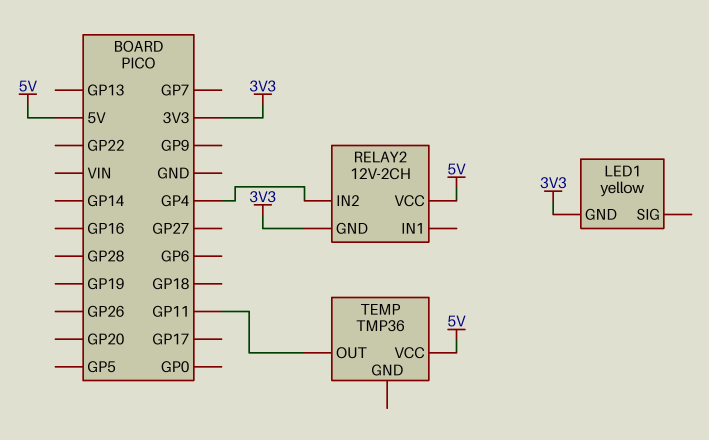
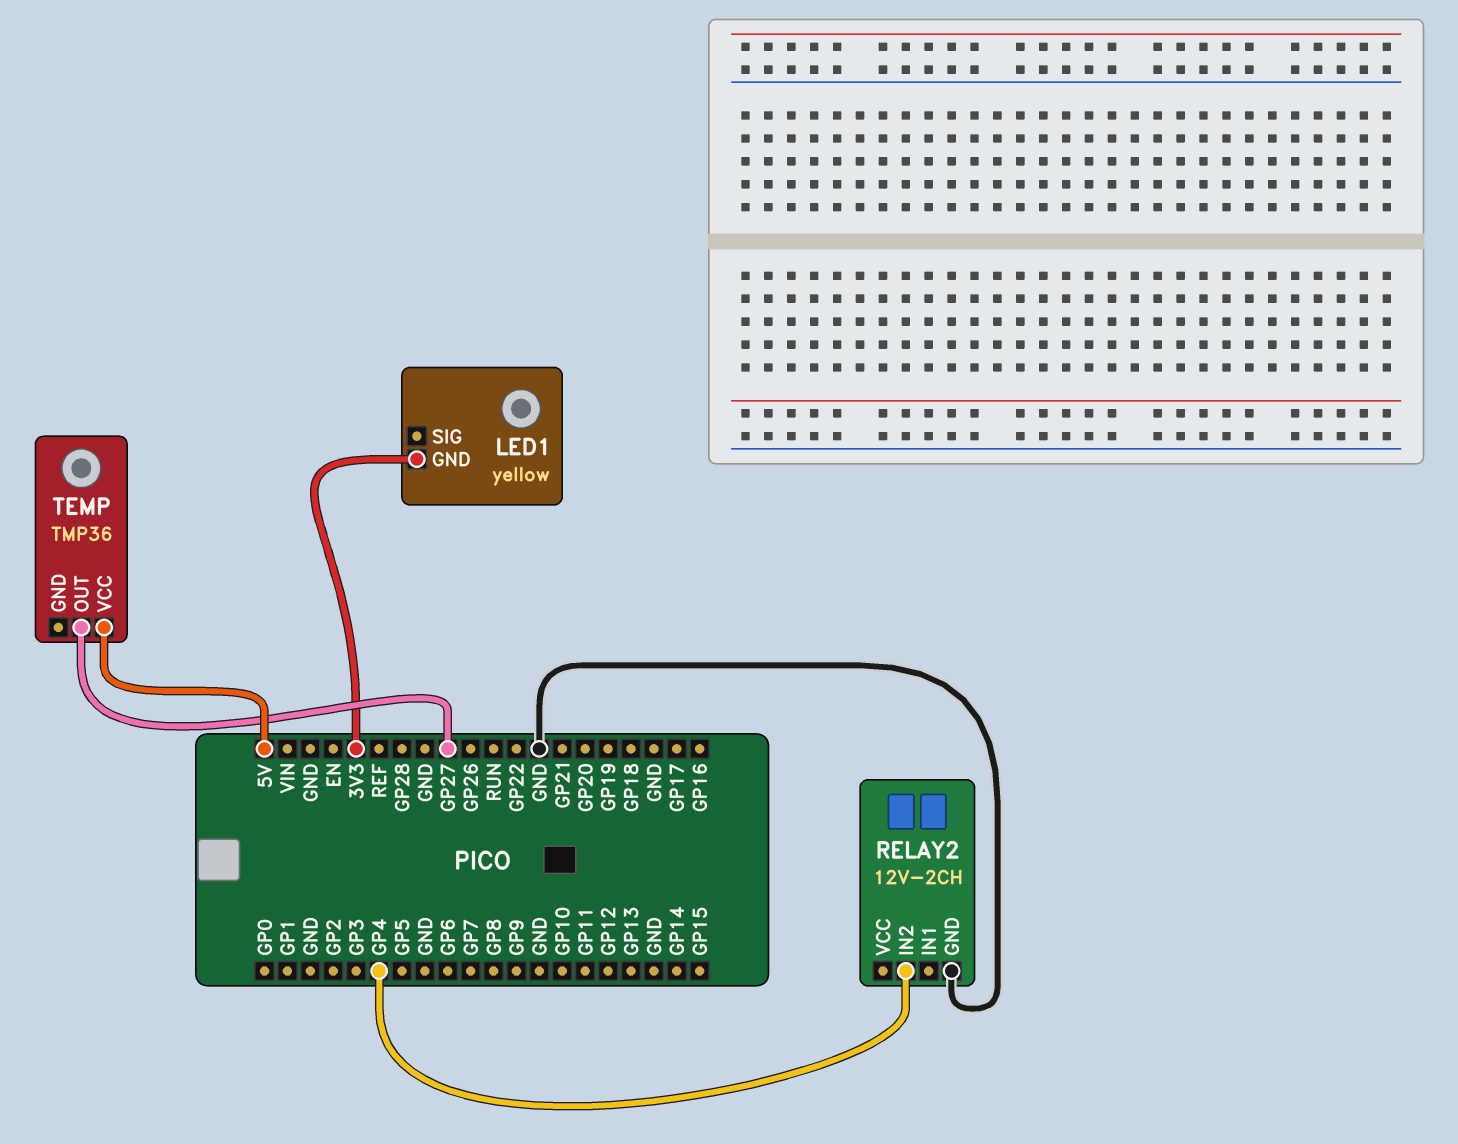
RELAY2 pin GND: 3V3 -> GND
RELAY2 pin VCC: 5V -> none
TEMP pin OUT: GP11 -> GP27

